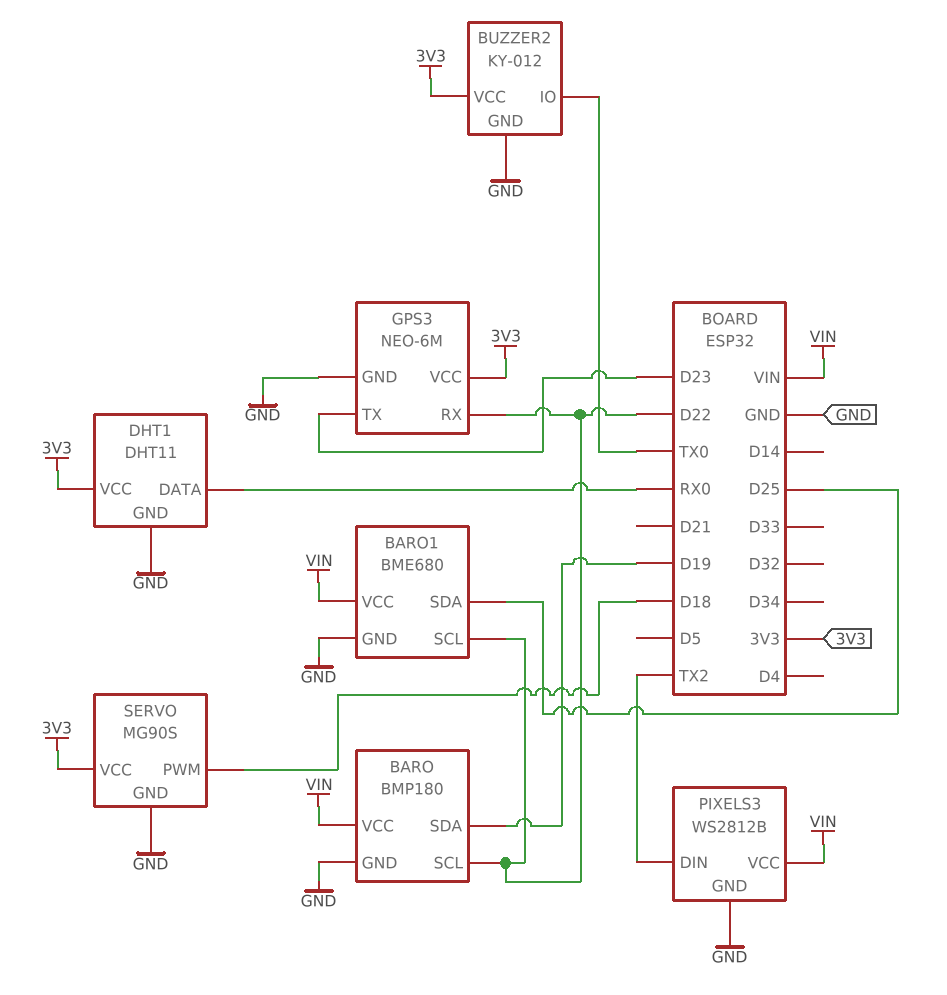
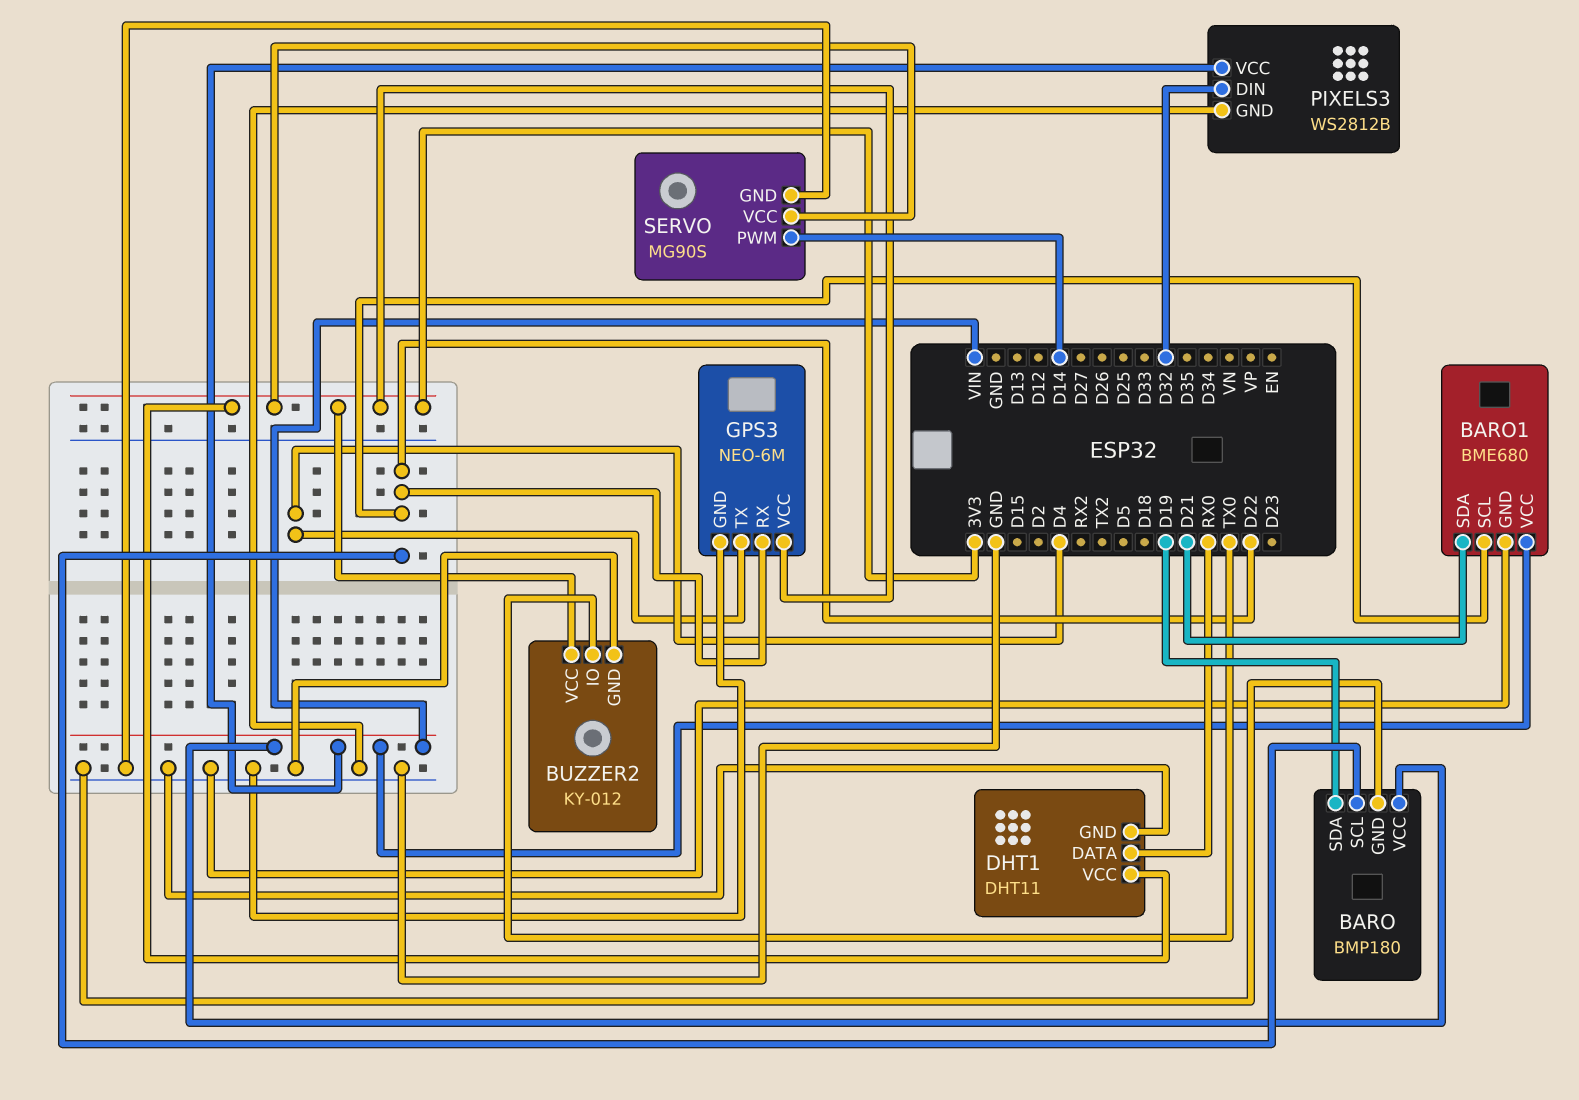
BARO1 pin SDA: D25 -> D21
GPS3 pin TX: D23 -> D4
PIXELS3 pin DIN: TX2 -> D32
SERVO pin PWM: D18 -> D14

